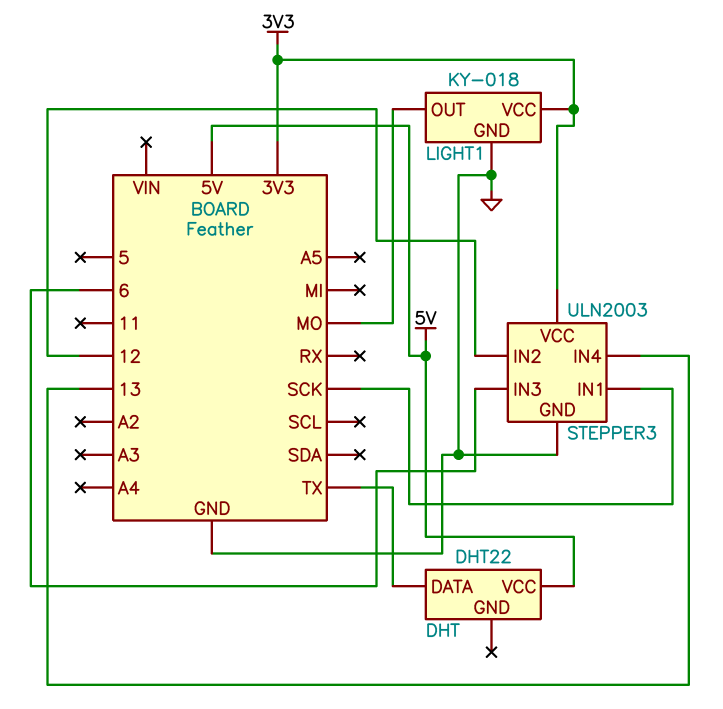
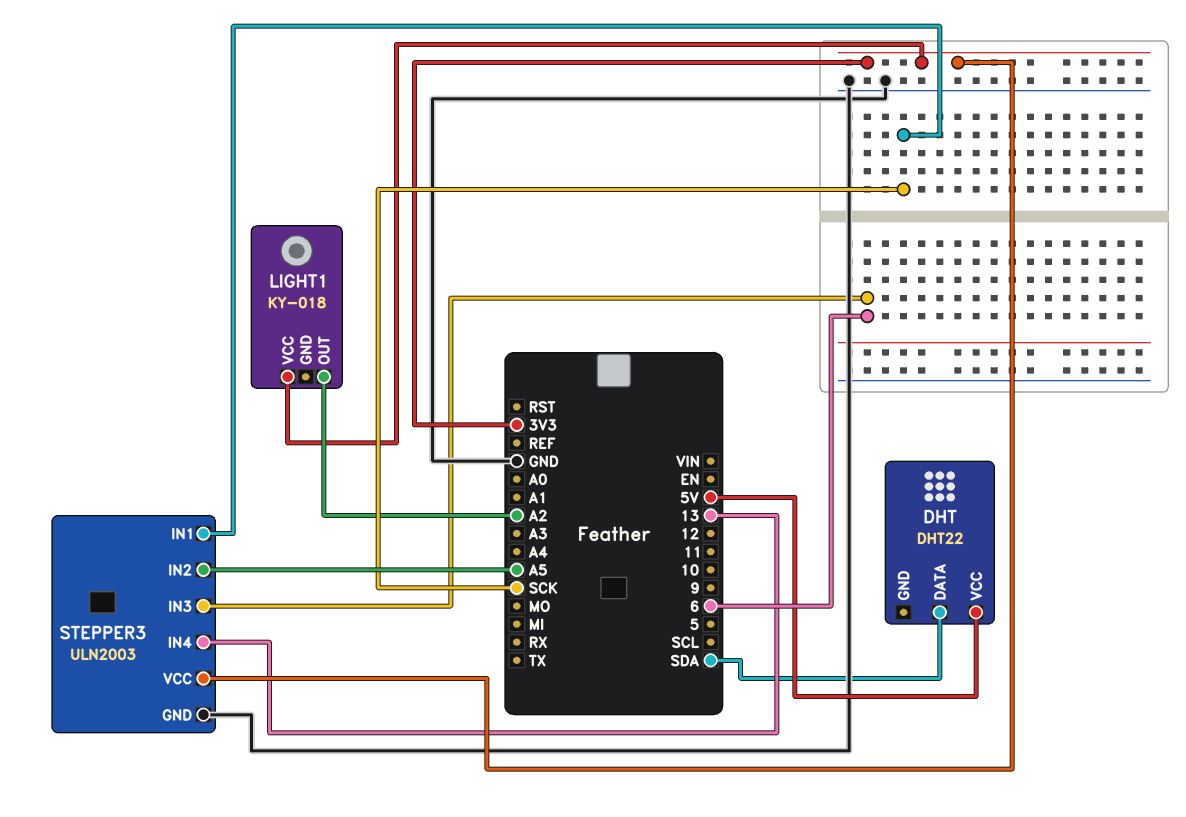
DHT pin DATA: TX -> SDA
LIGHT1 pin GND: GND -> none
LIGHT1 pin OUT: MO -> A2
STEPPER3 pin IN2: 12 -> A5

